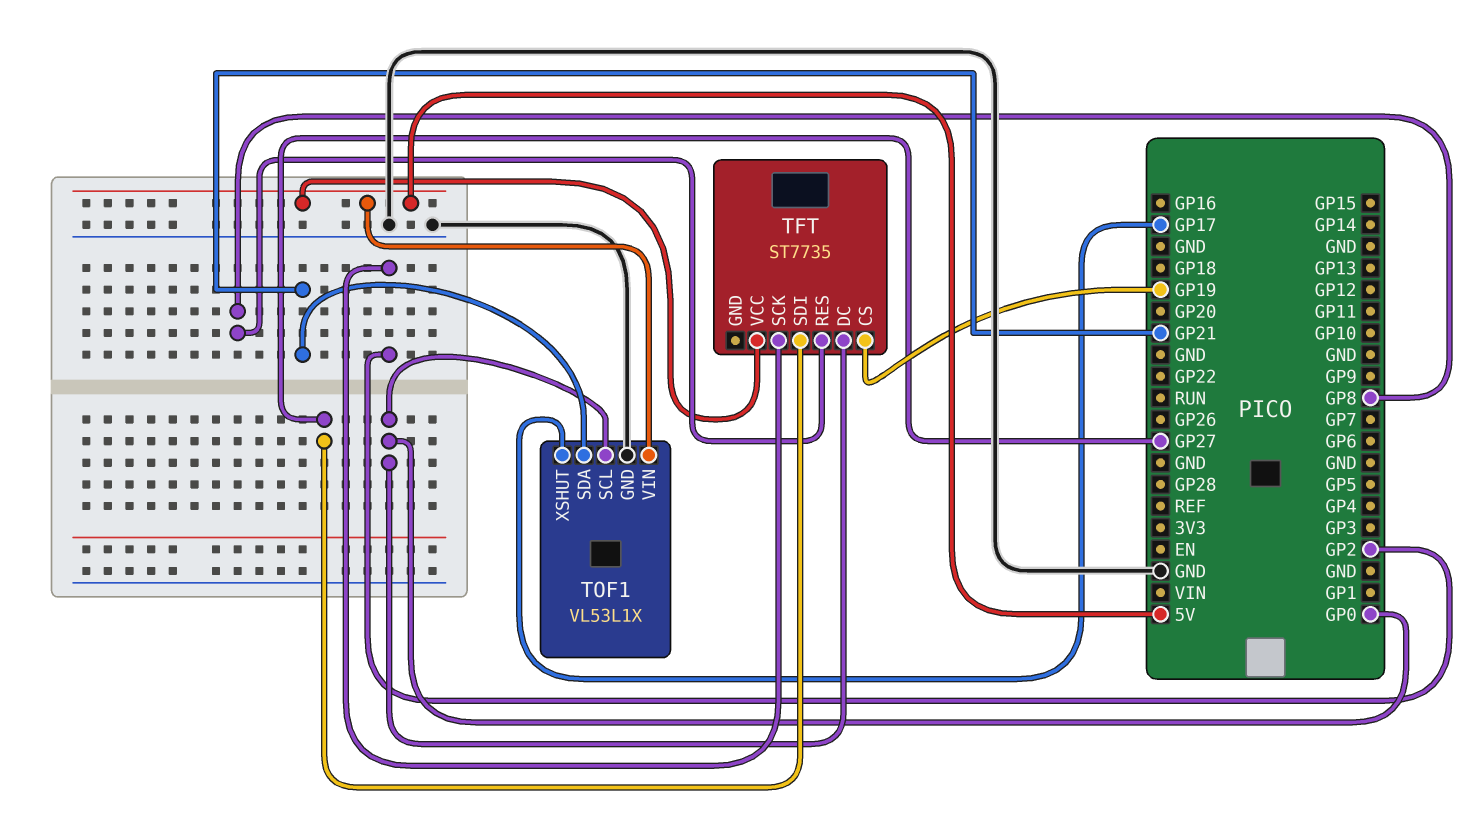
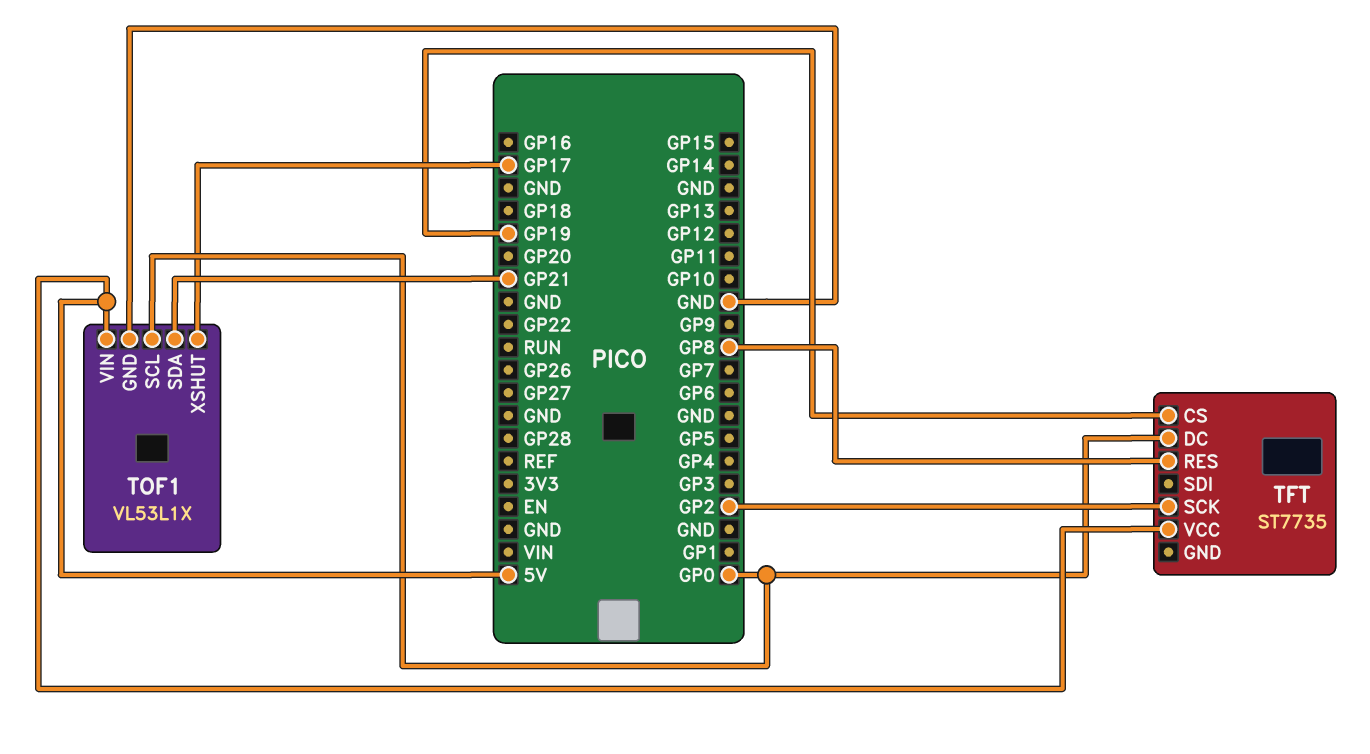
TFT pin SDI: GP27 -> none

